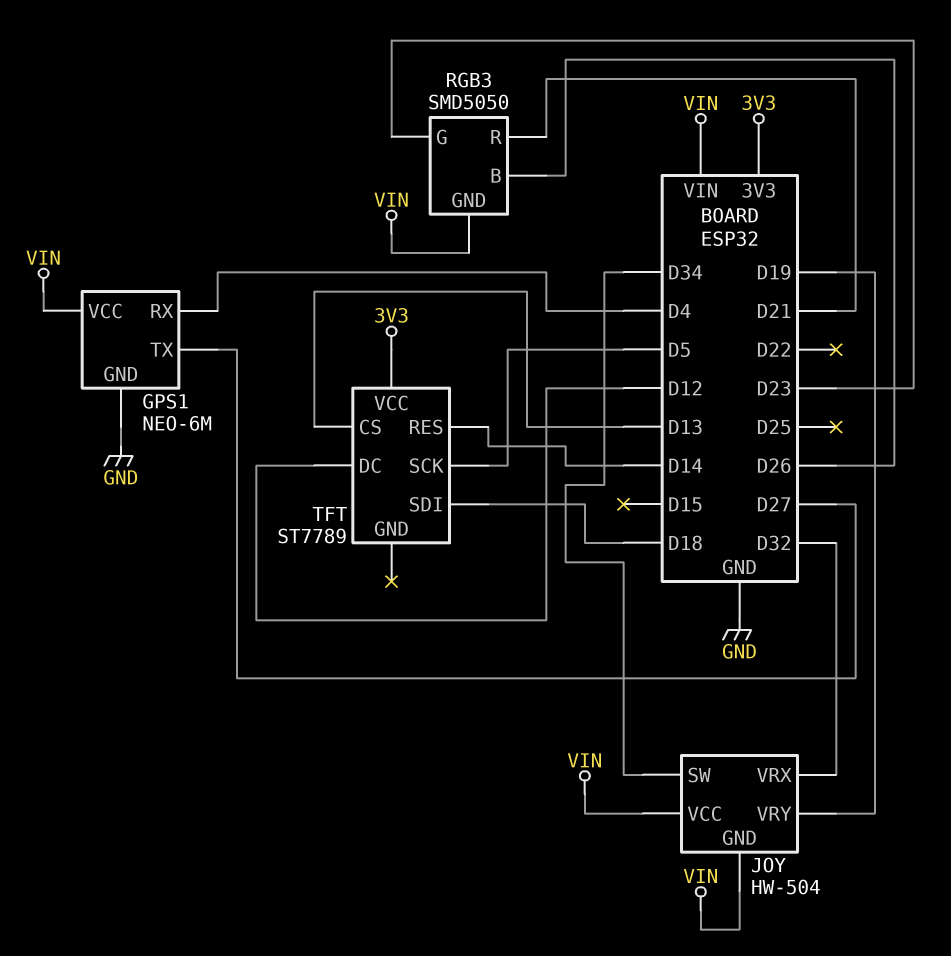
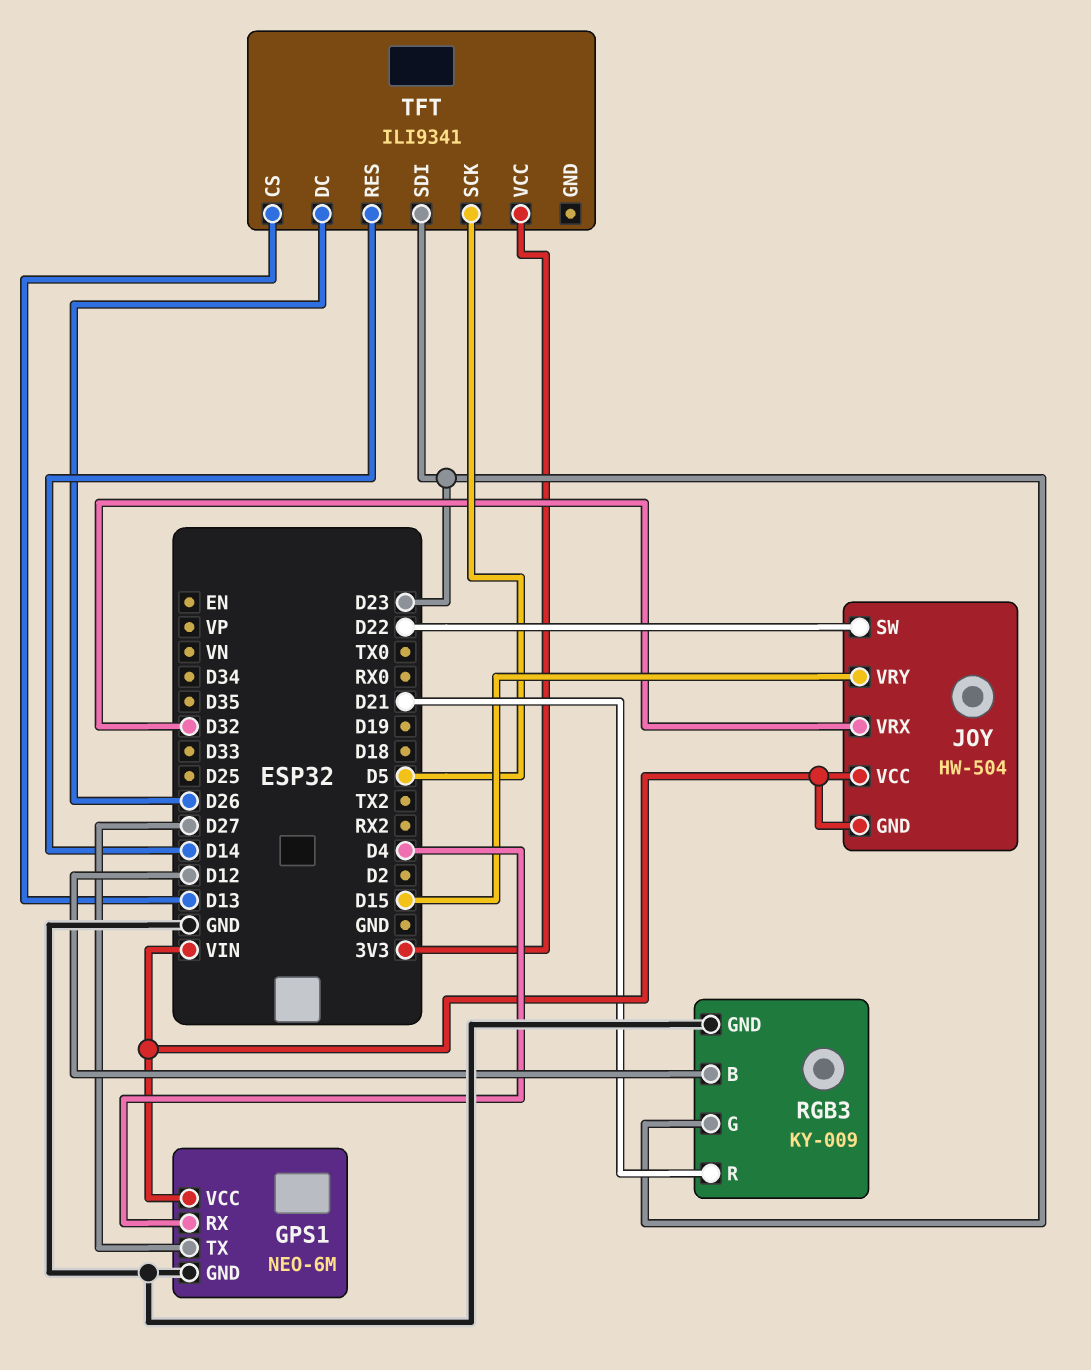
JOY pin SW: D34 -> D22
JOY pin VRY: D19 -> D15
RGB3: SMD5050 -> KY-009
RGB3 pin B: D26 -> D12
RGB3 pin GND: VIN -> GND
TFT: ST7789 -> ILI9341
TFT pin DC: D12 -> D26
TFT pin SDI: D18 -> D23

